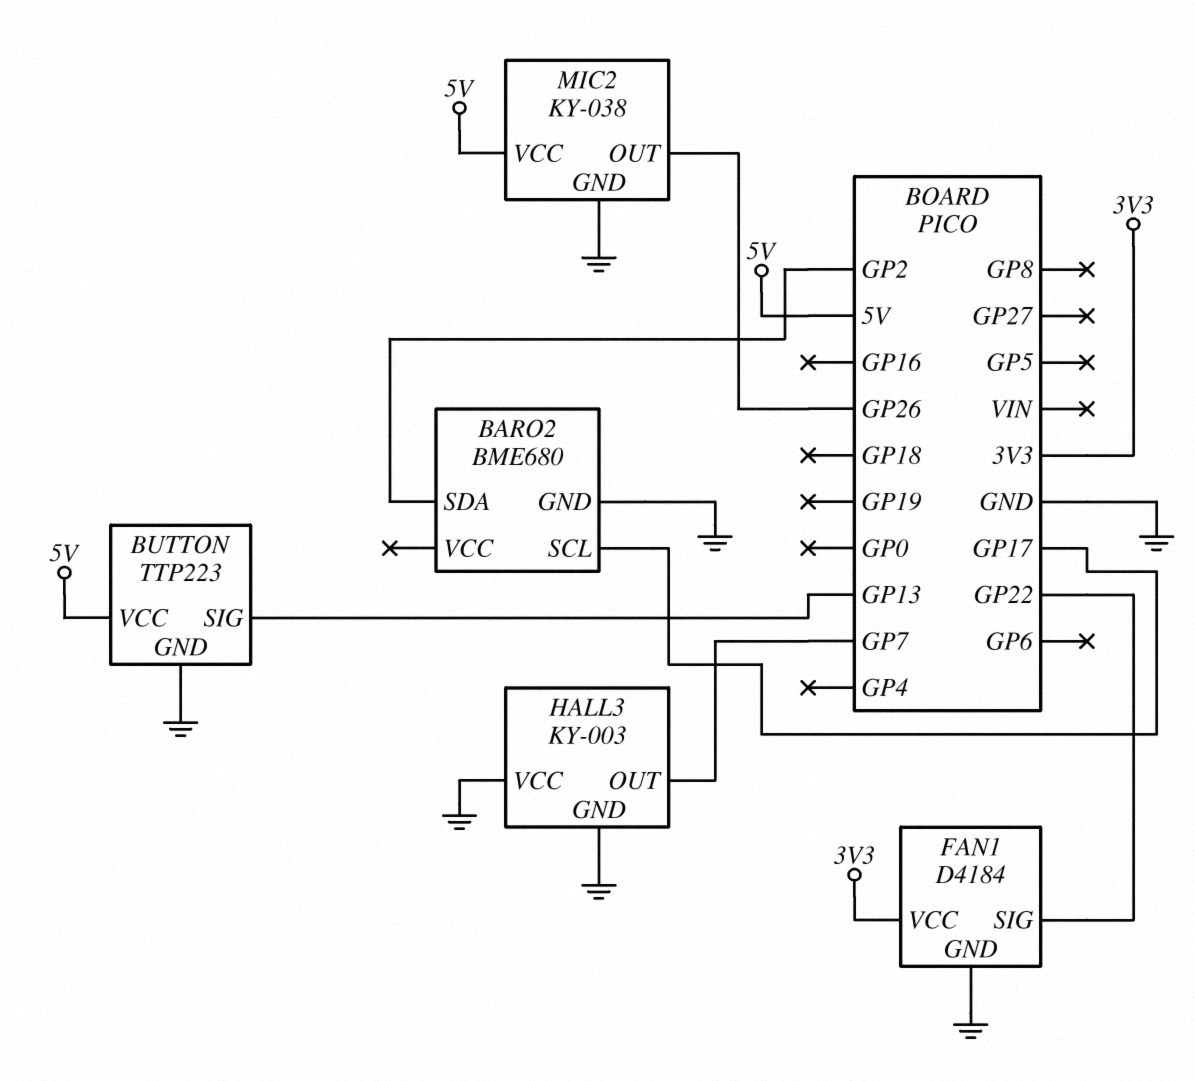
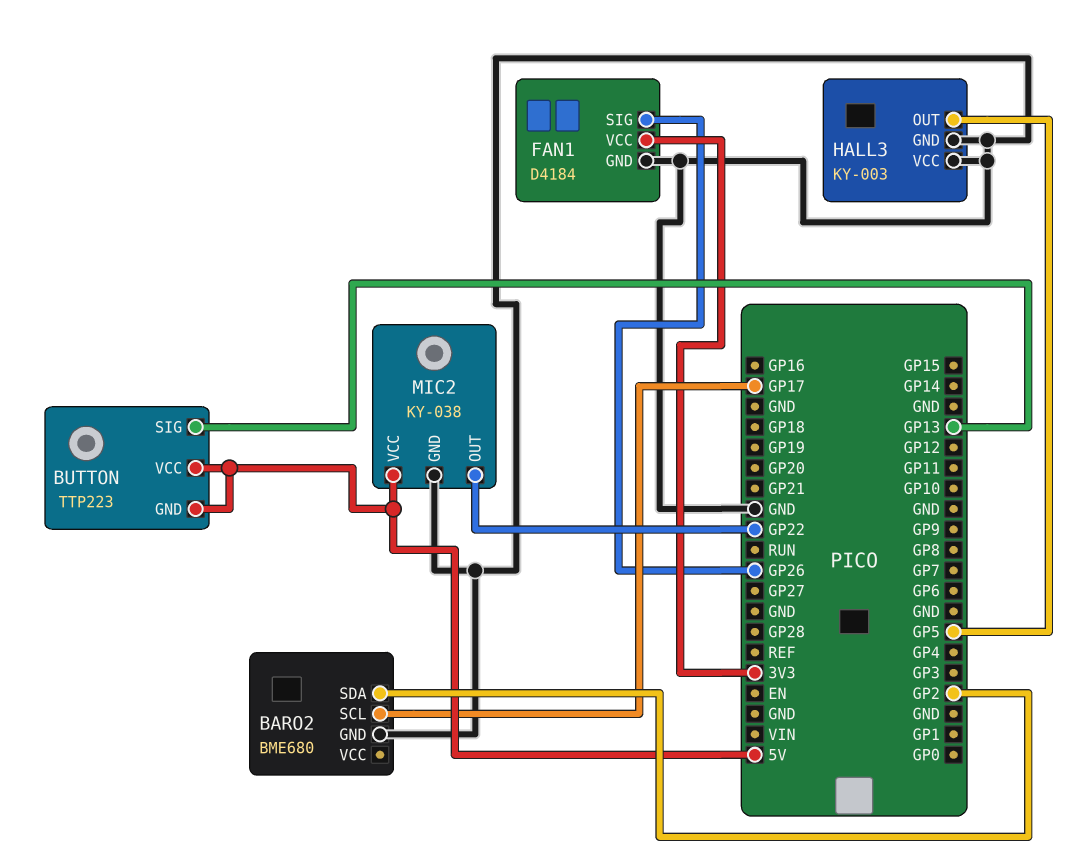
BUTTON pin GND: GND -> 5V
FAN1 pin SIG: GP22 -> GP26
HALL3 pin OUT: GP7 -> GP5
MIC2 pin OUT: GP26 -> GP22

